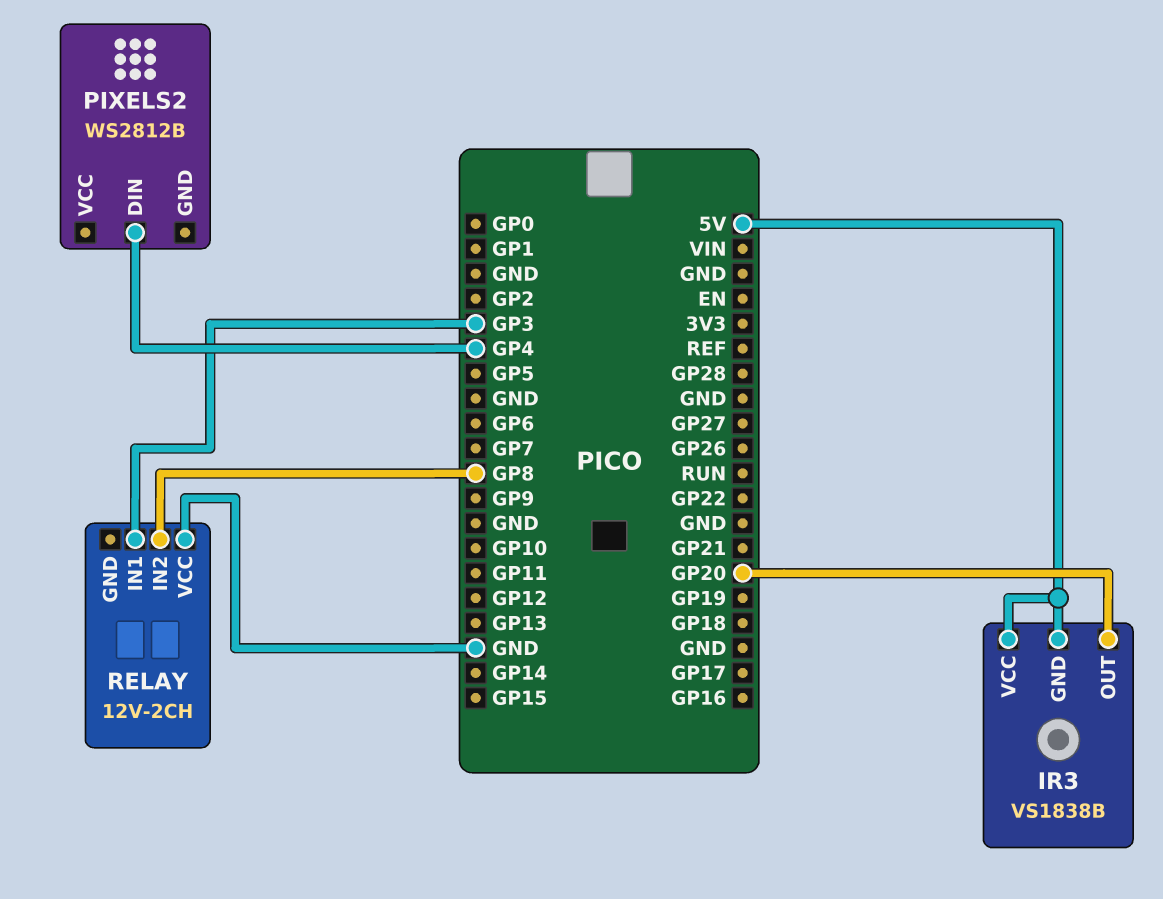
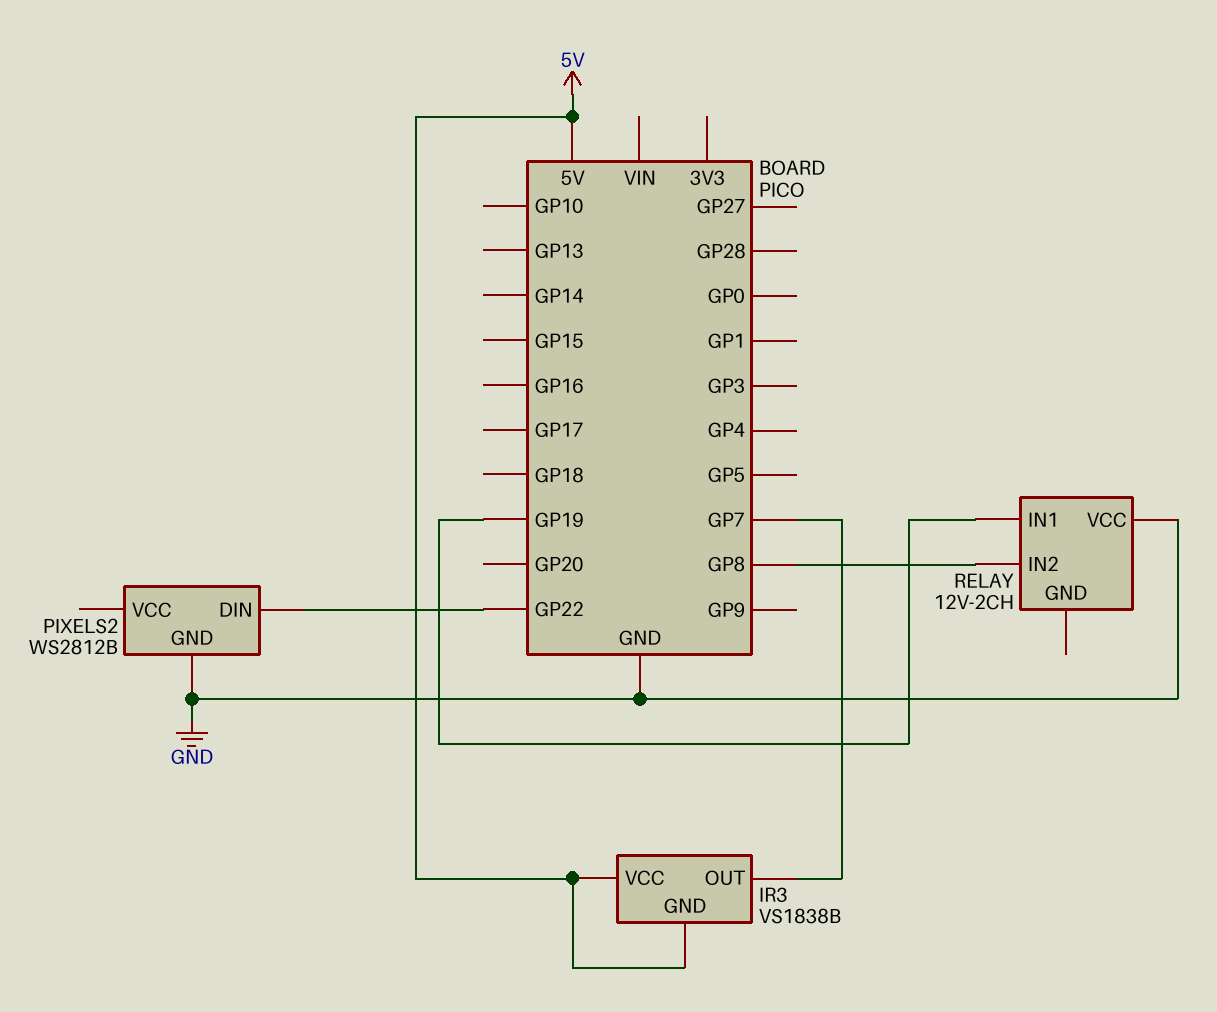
IR3 pin OUT: GP20 -> GP7
PIXELS2 pin DIN: GP4 -> GP22
PIXELS2 pin GND: none -> GND
RELAY pin IN1: GP3 -> GP19

